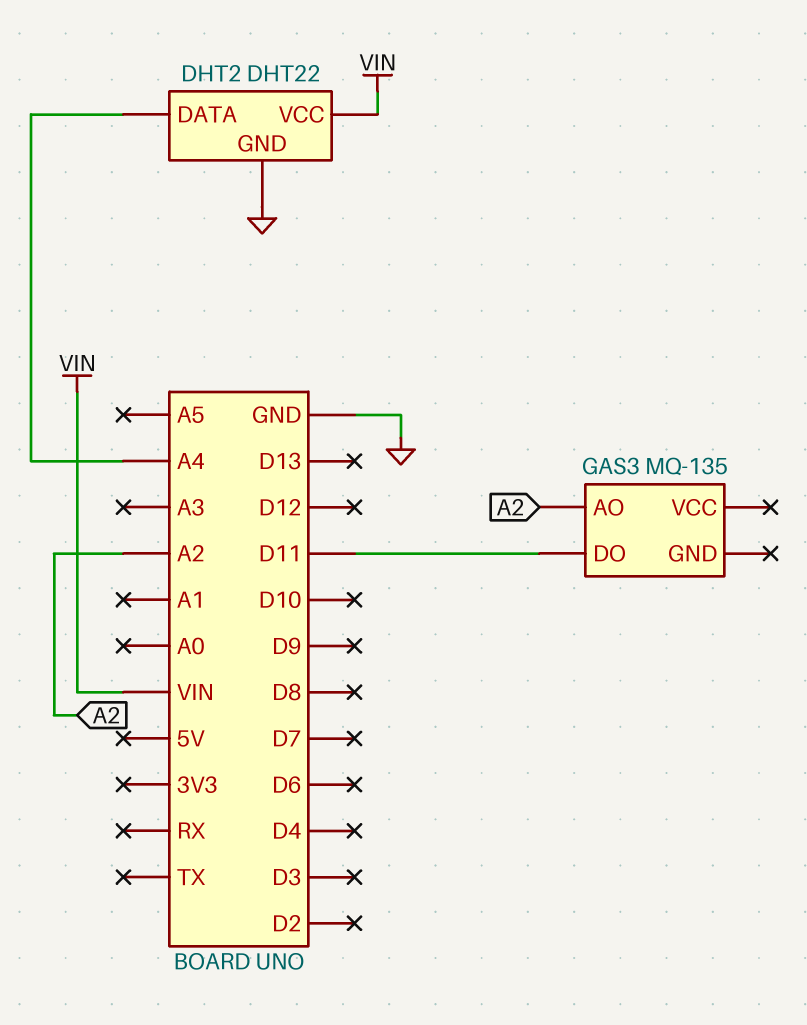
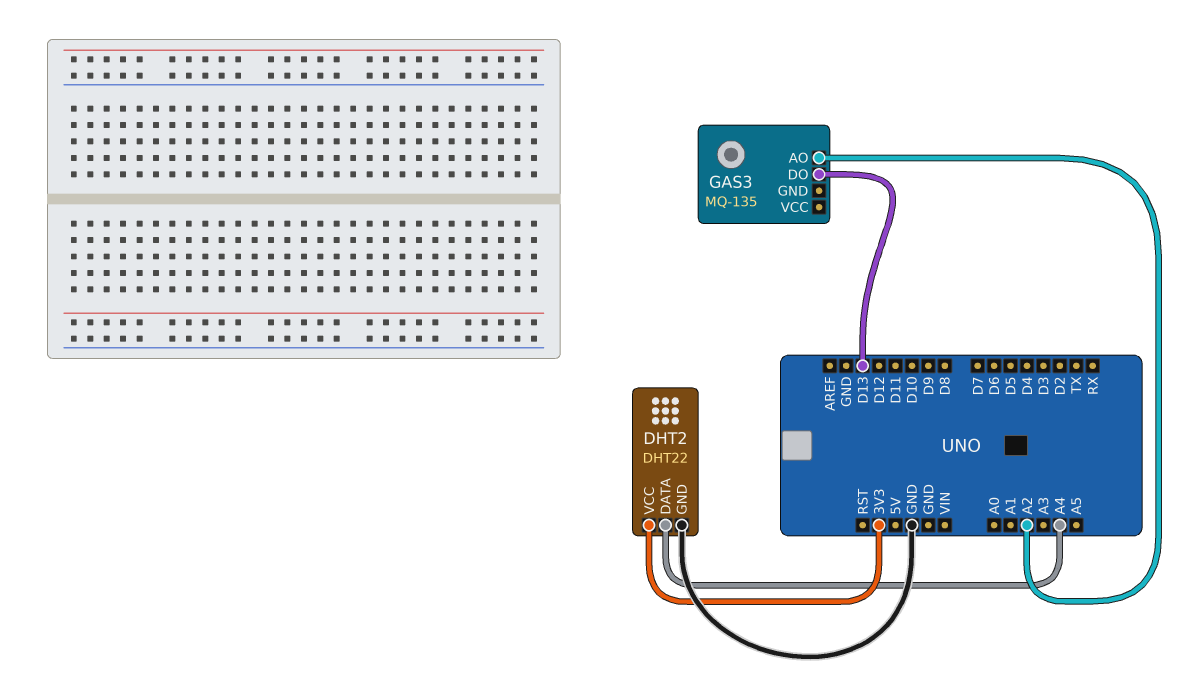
DHT2 pin VCC: VIN -> 3V3
GAS3 pin DO: D11 -> D13

